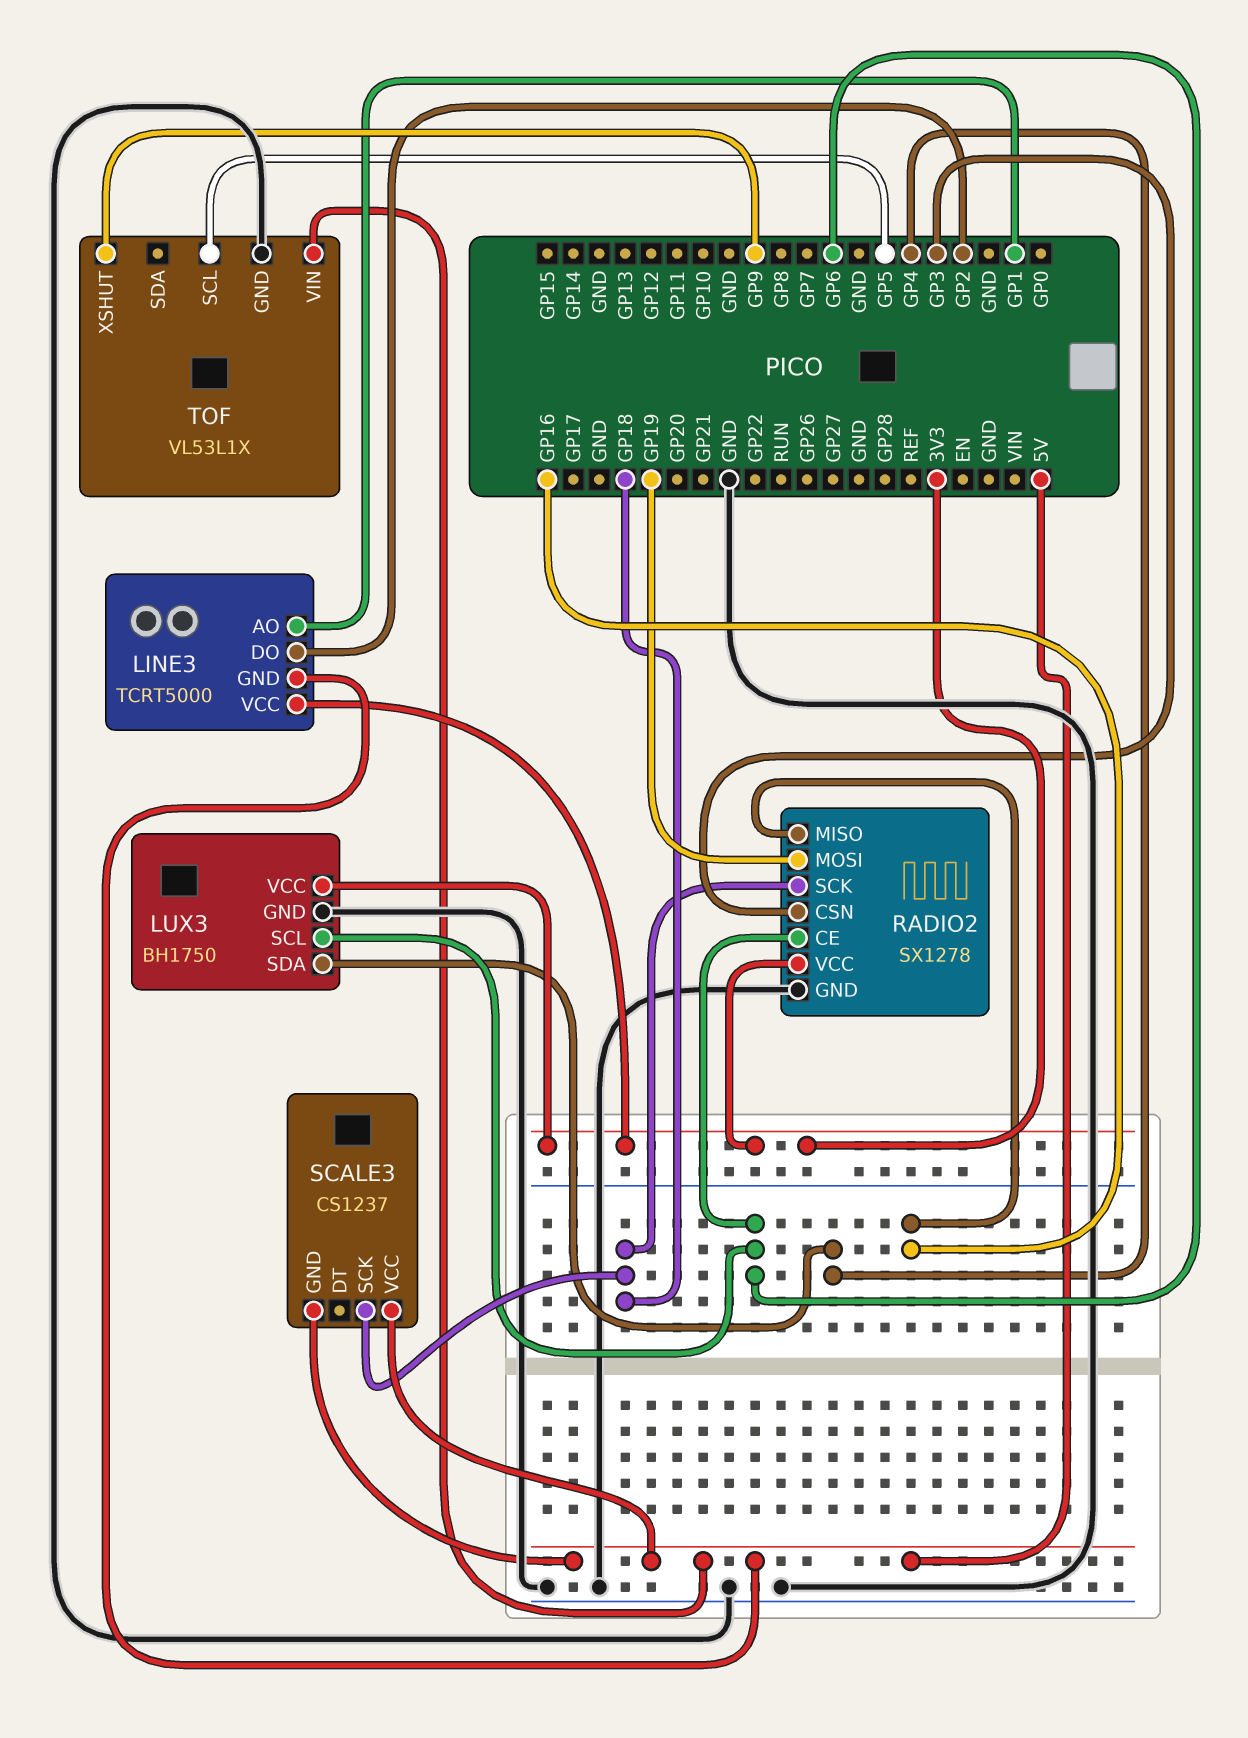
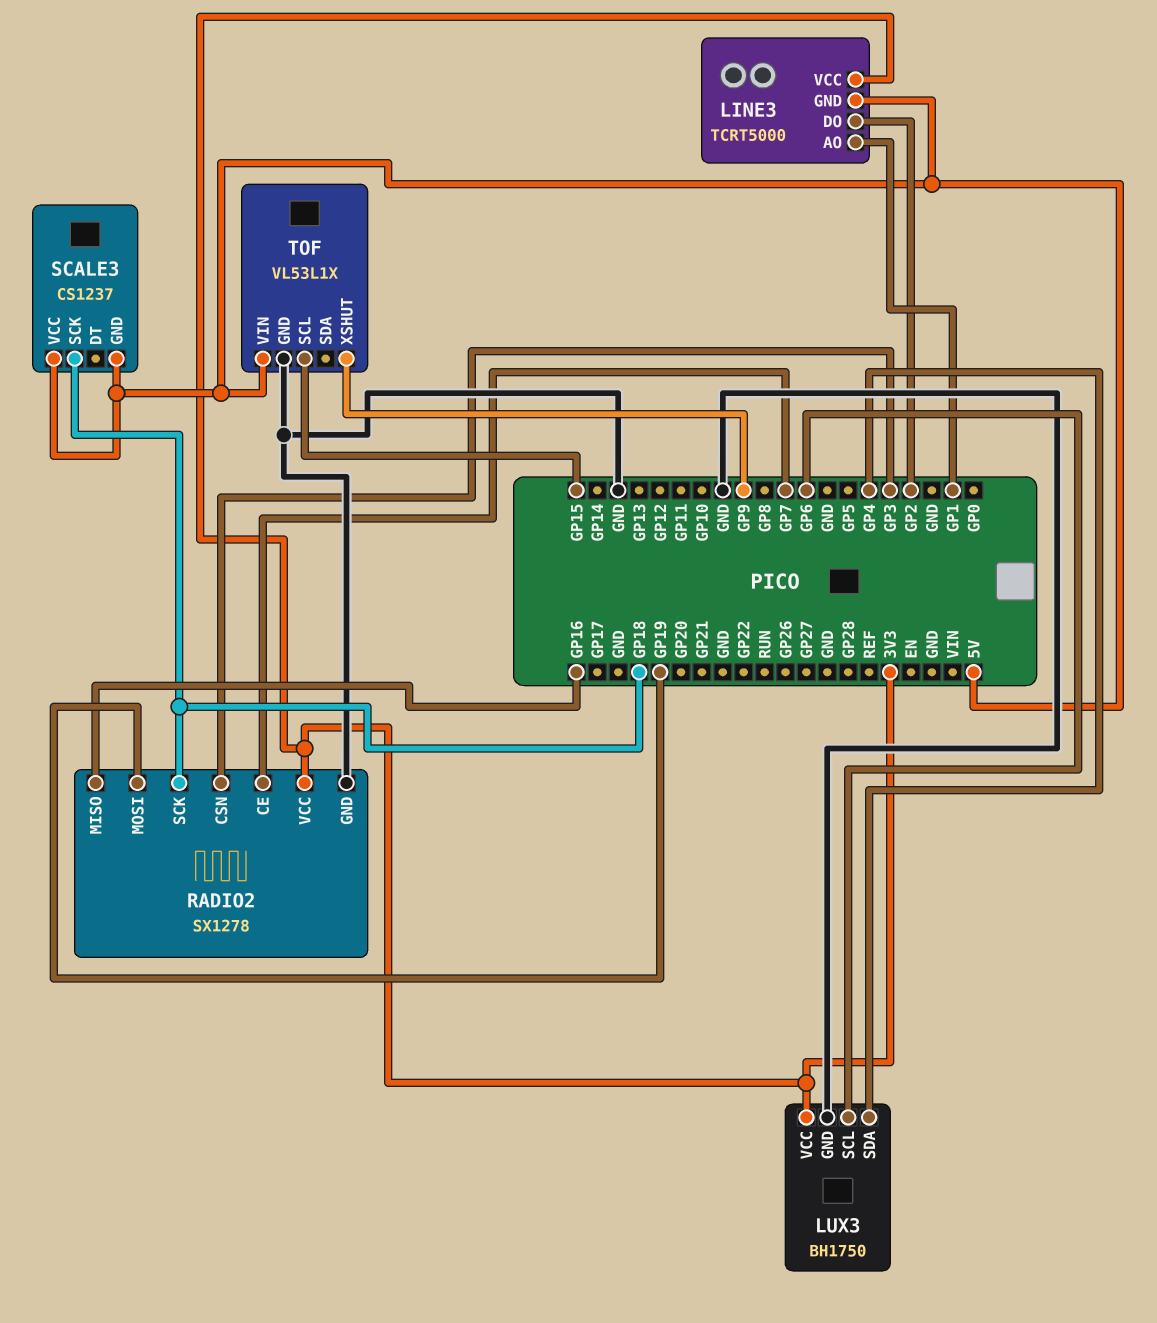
RADIO2 pin CE: GP6 -> GP7
TOF pin SCL: GP5 -> GP15

